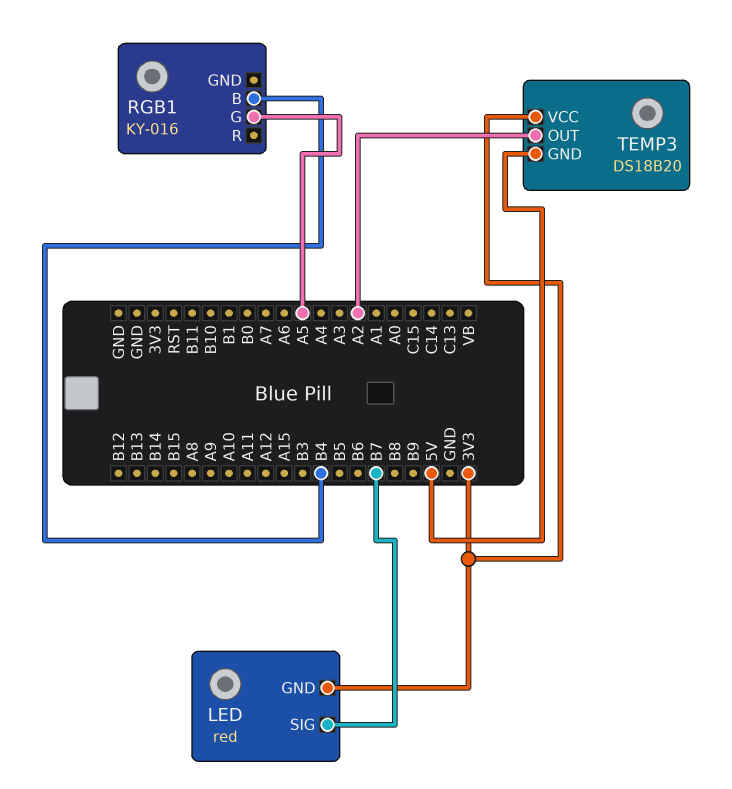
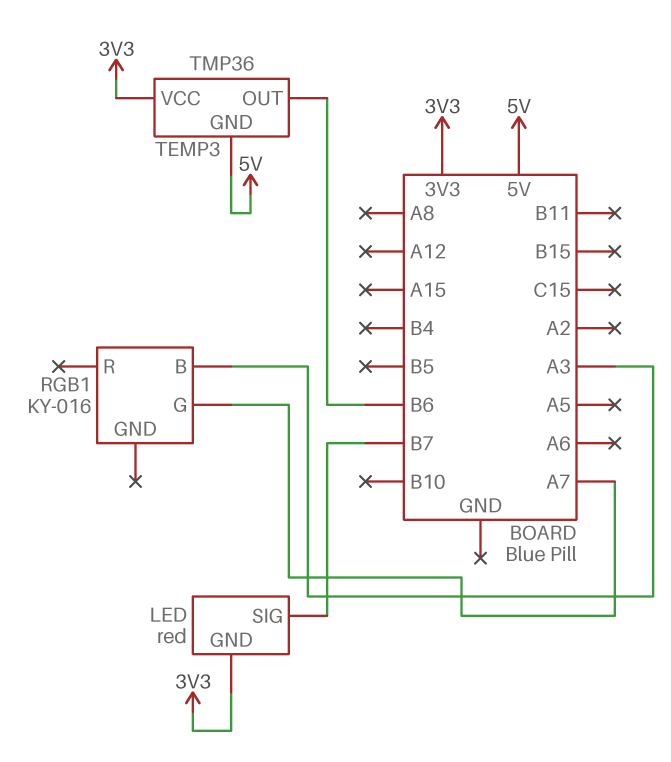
RGB1 pin B: B4 -> A3
RGB1 pin G: A5 -> A7
TEMP3: DS18B20 -> TMP36
TEMP3 pin OUT: A2 -> B6

